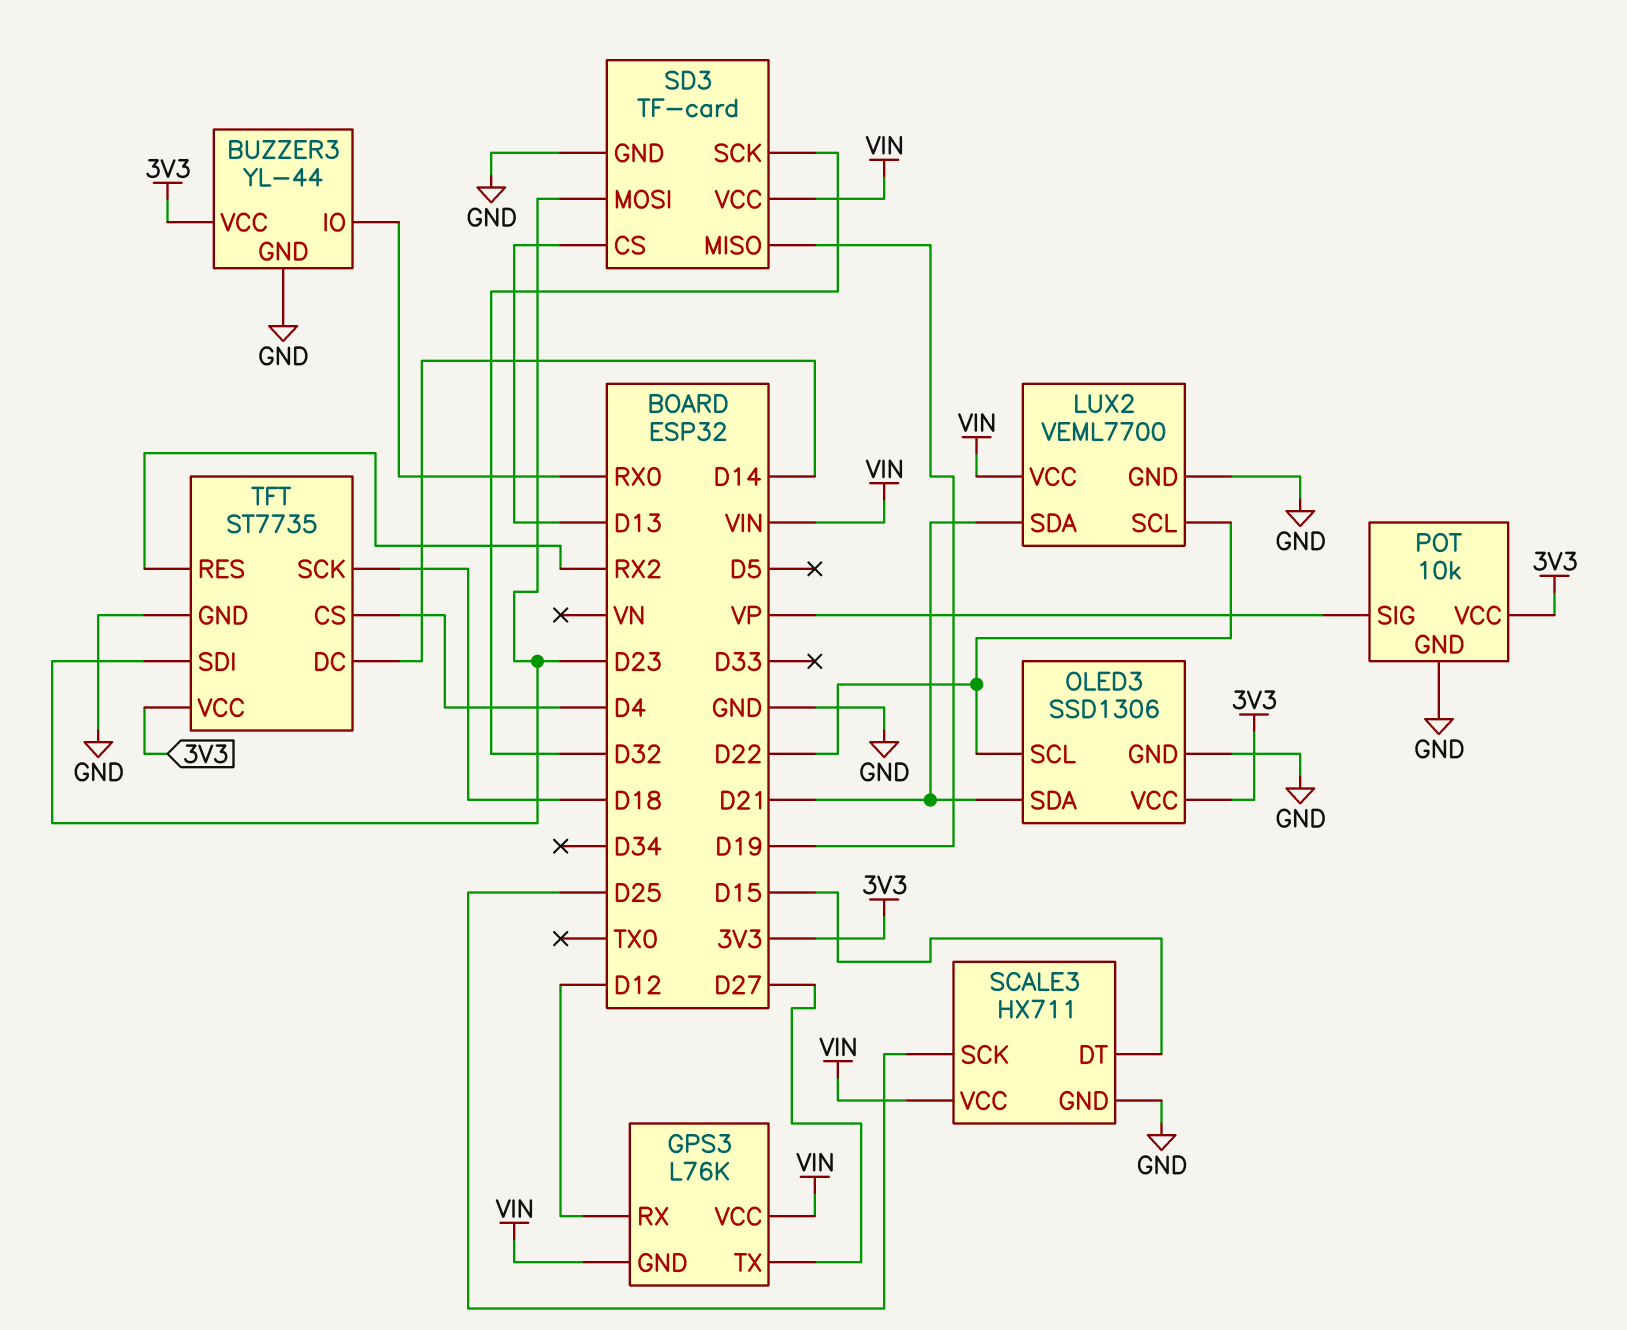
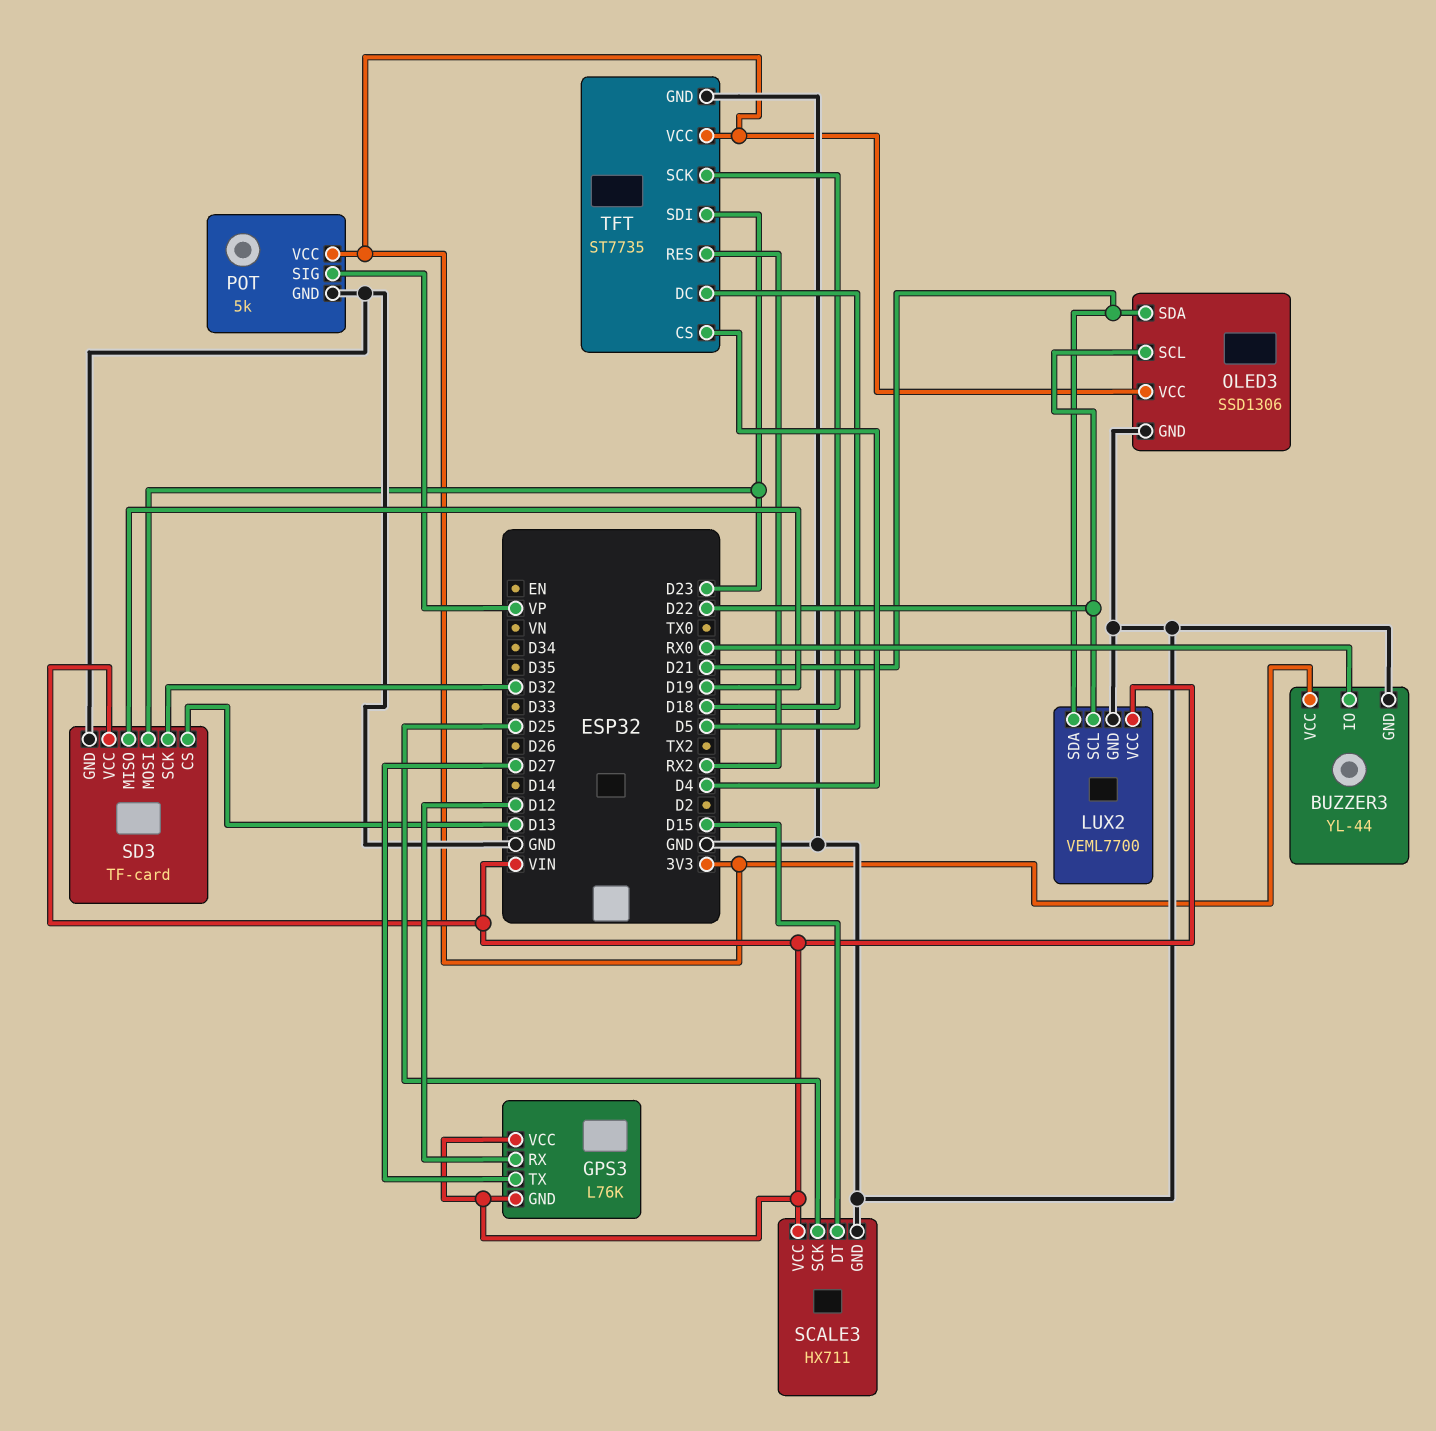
POT: 10k -> 5k
TFT pin DC: D14 -> D5

